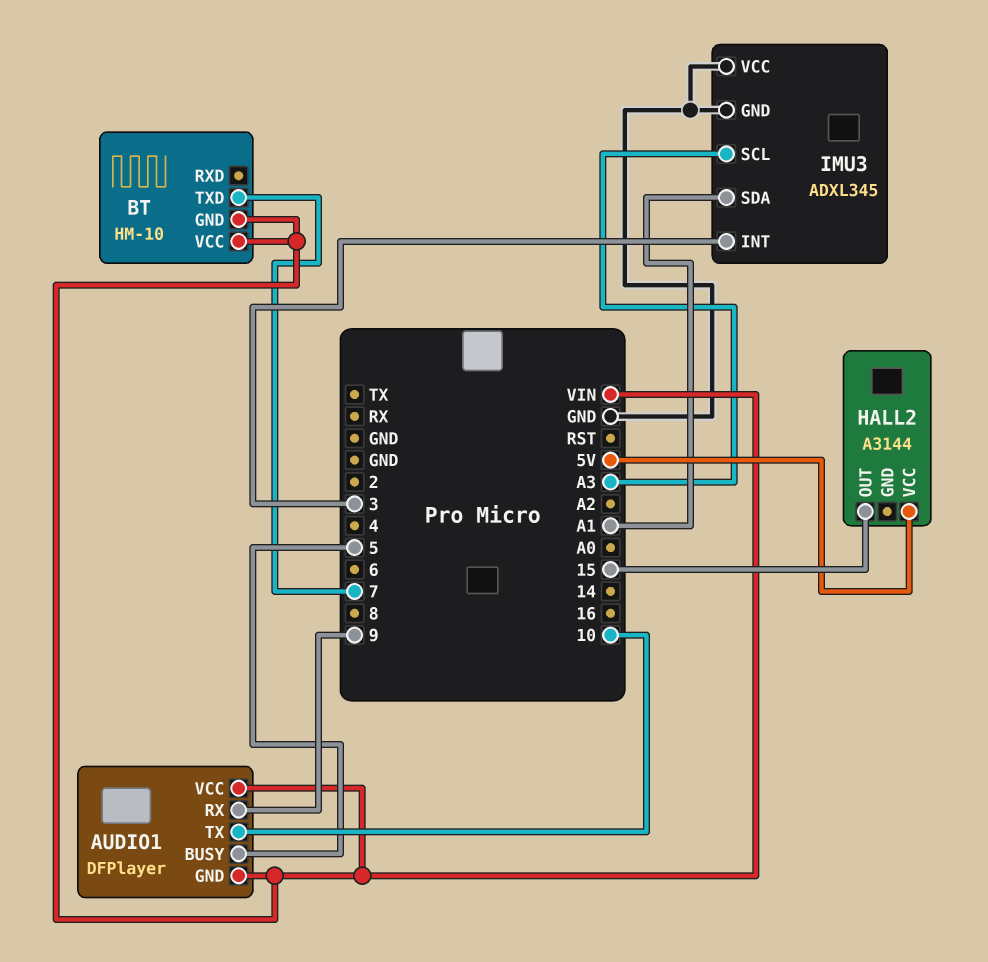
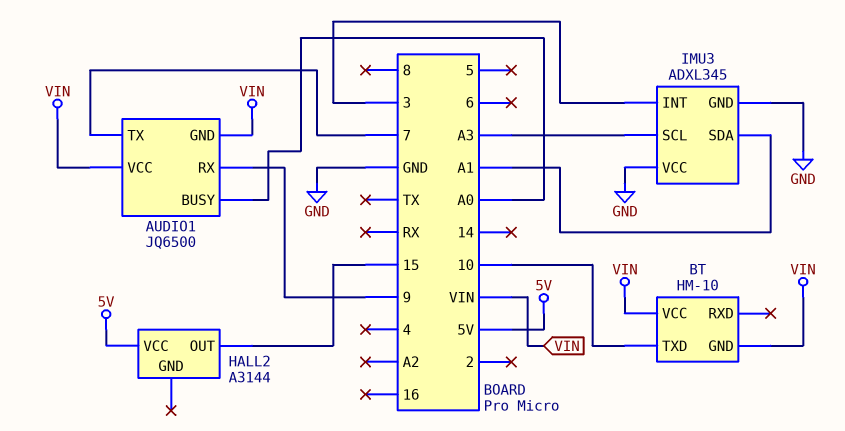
AUDIO1: DFPlayer -> JQ6500
AUDIO1 pin BUSY: 5 -> A0
AUDIO1 pin TX: 10 -> 7
BT pin TXD: 7 -> 10

